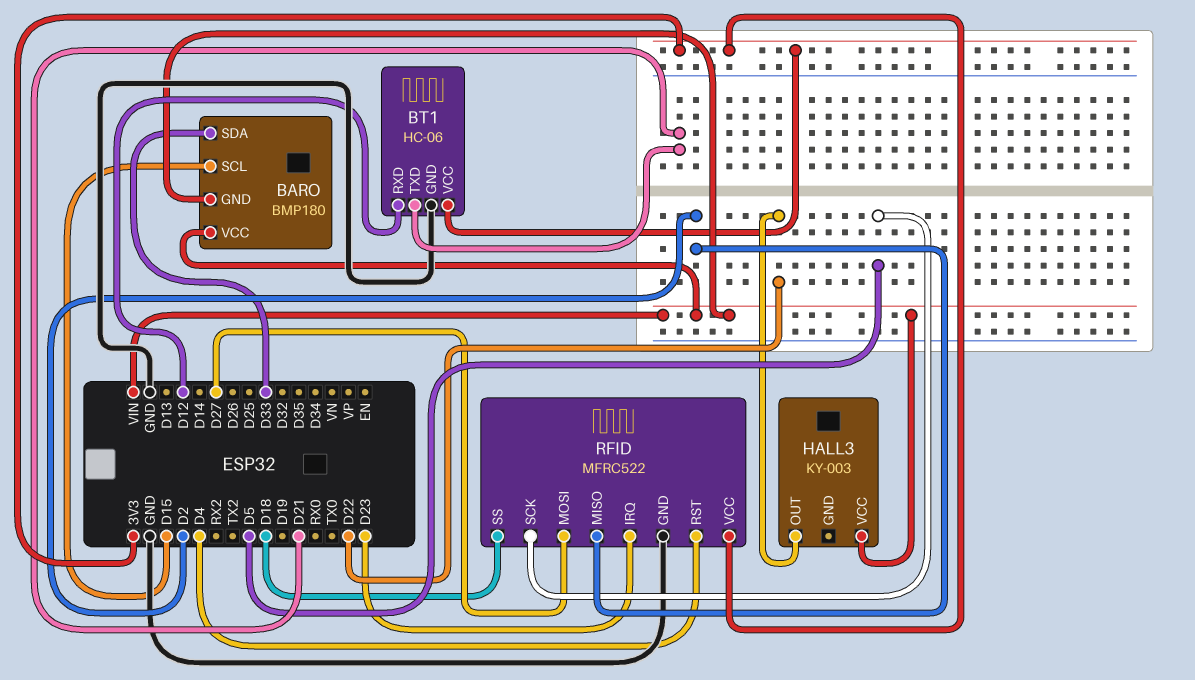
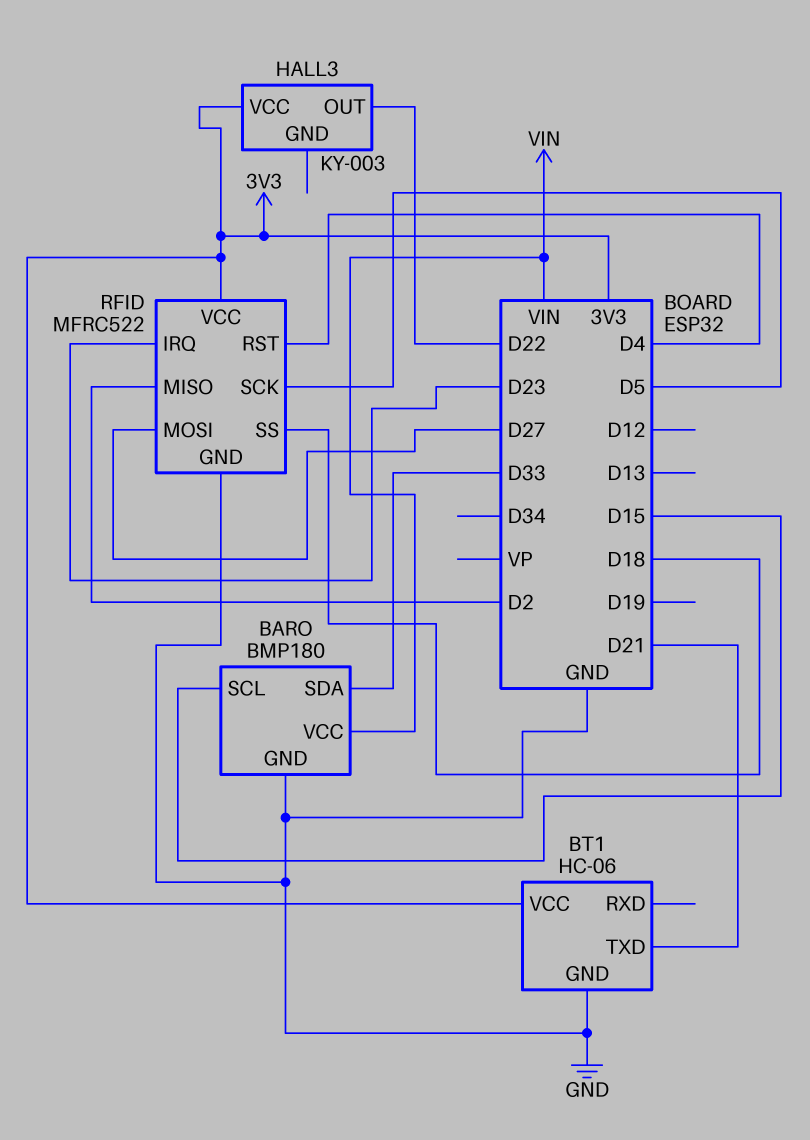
BARO pin GND: VIN -> GND
BT1 pin RXD: D12 -> none
HALL3 pin VCC: VIN -> 3V3

